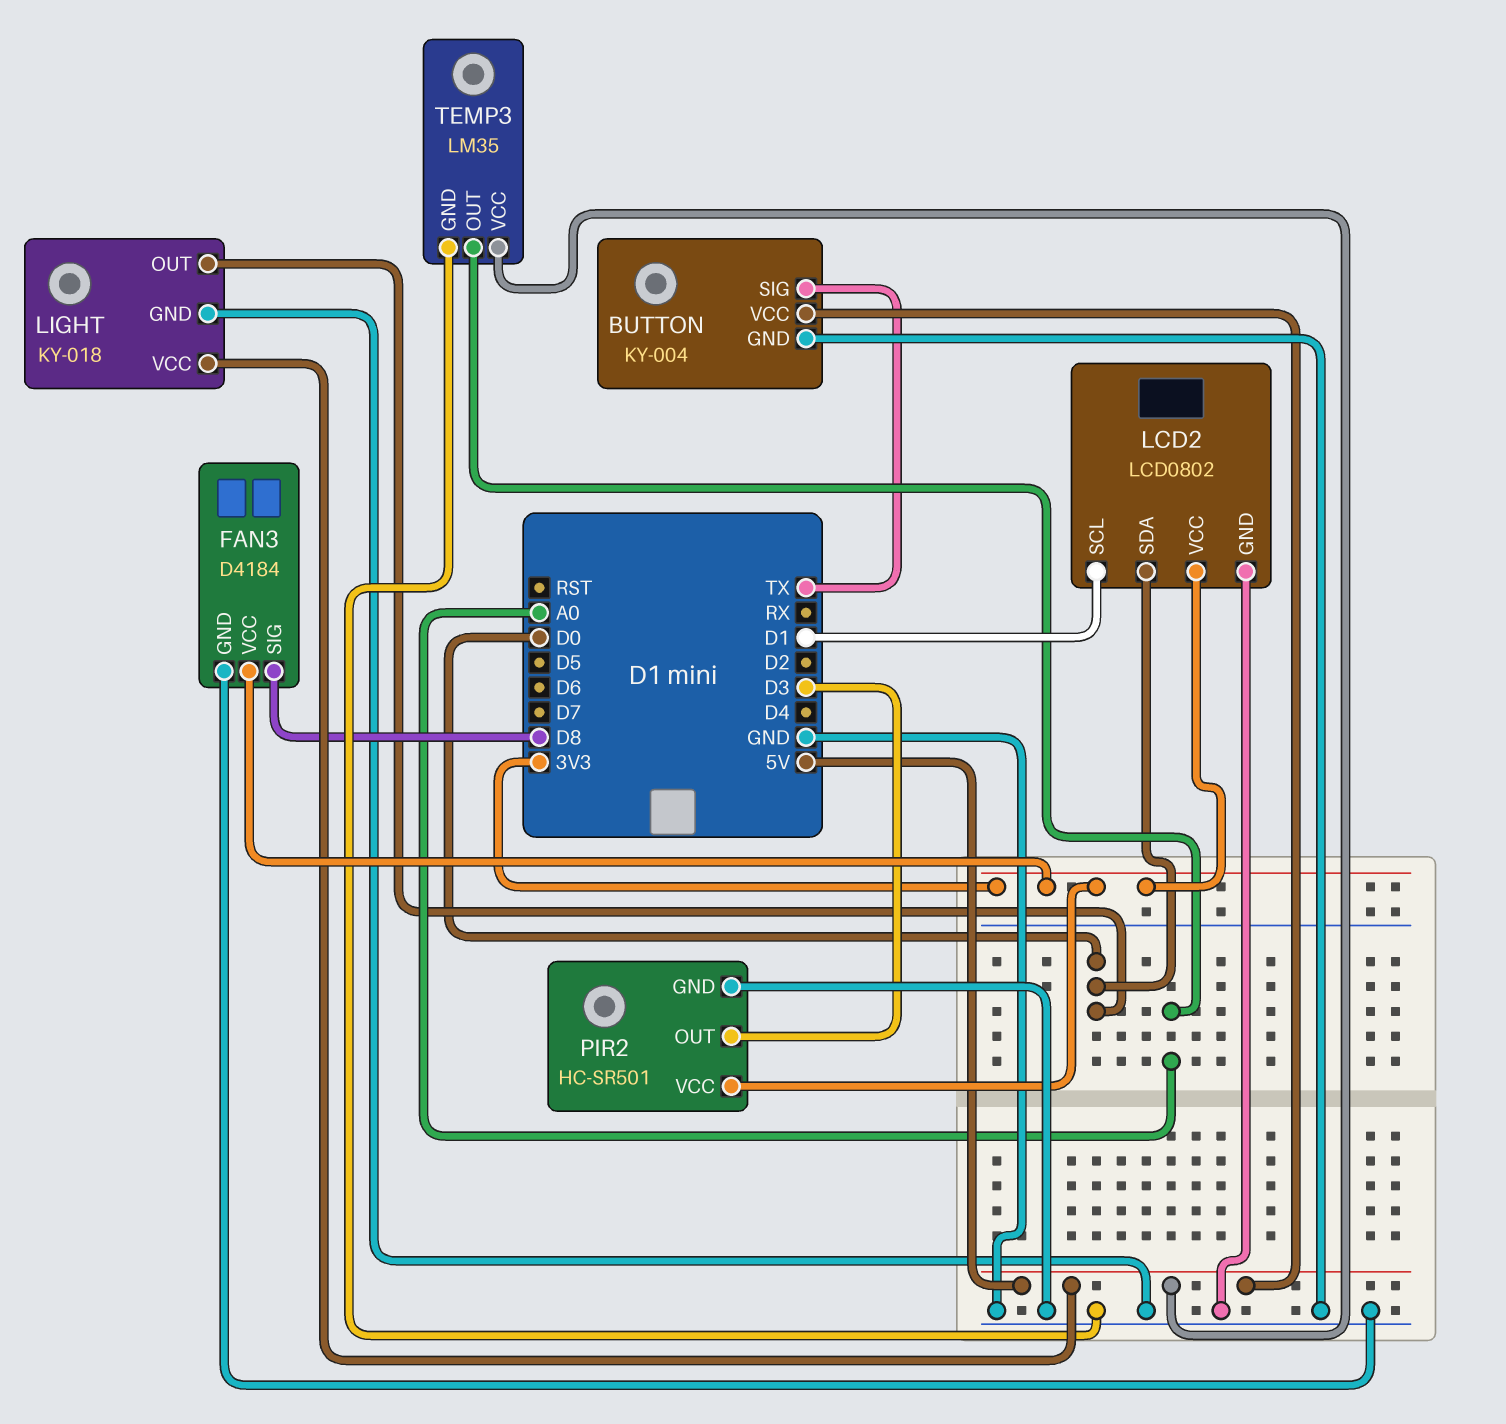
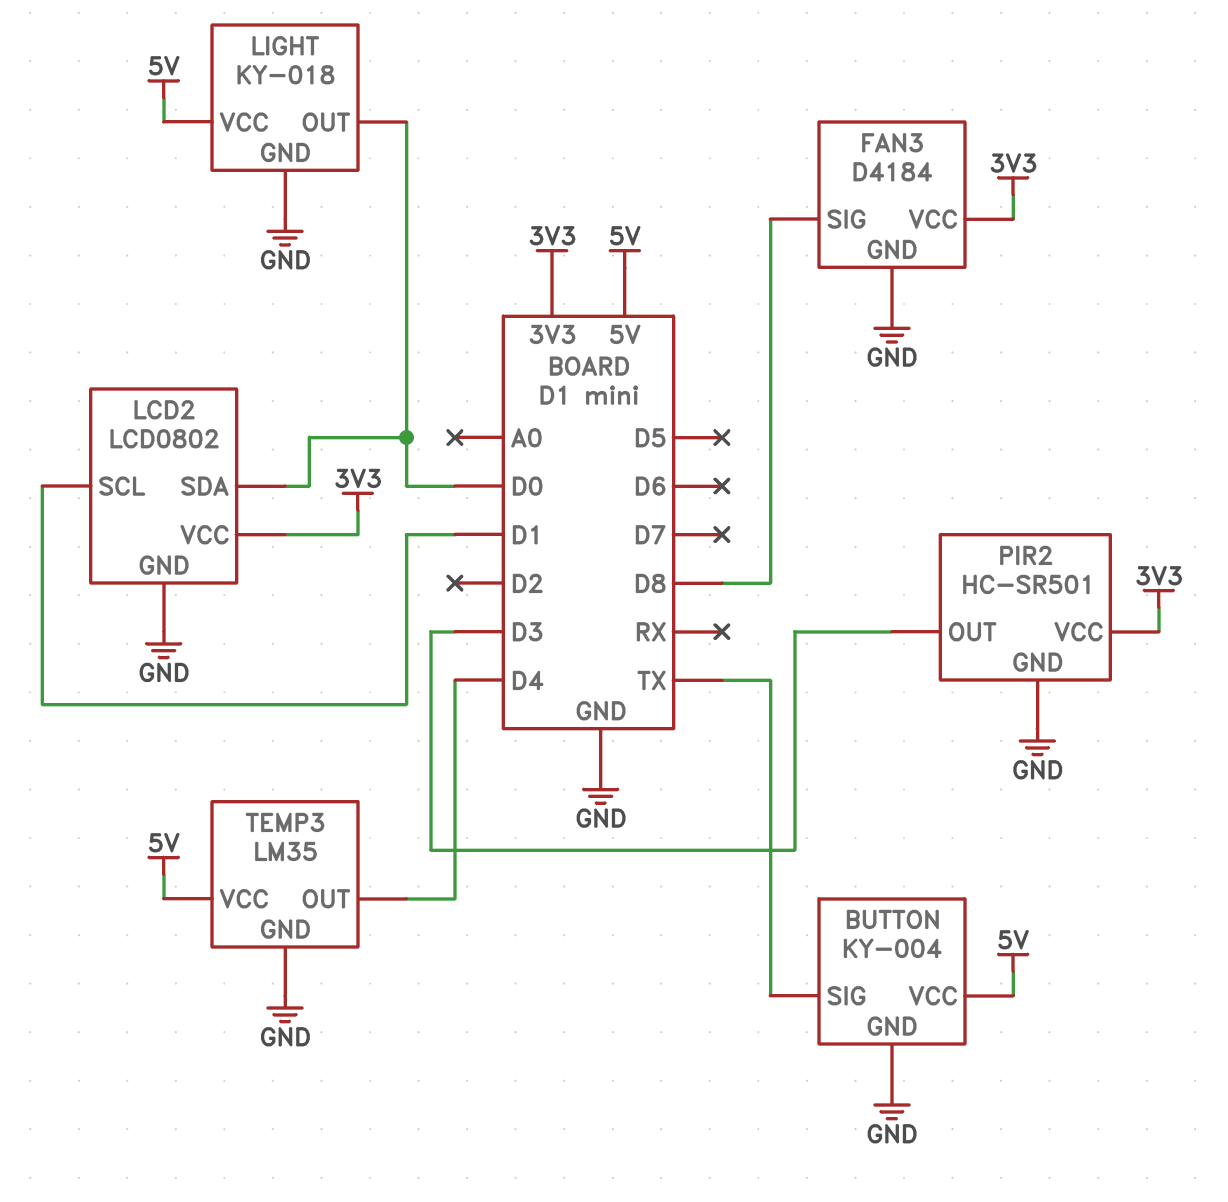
TEMP3 pin OUT: A0 -> D4

